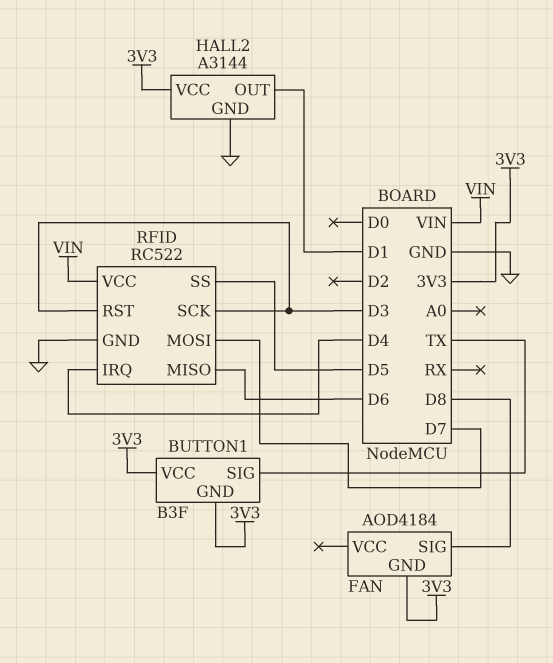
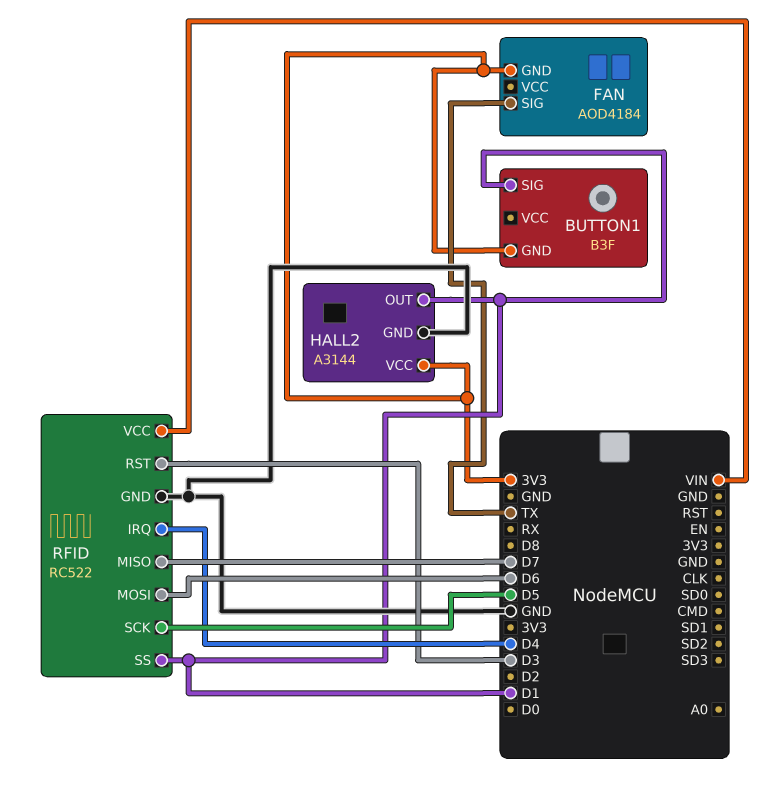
BUTTON1 pin SIG: TX -> D1
BUTTON1 pin VCC: 3V3 -> none
FAN pin SIG: D8 -> TX
RFID pin MISO: D6 -> D7
RFID pin MOSI: D7 -> D6
RFID pin SCK: D3 -> D5
RFID pin SS: D5 -> D1

